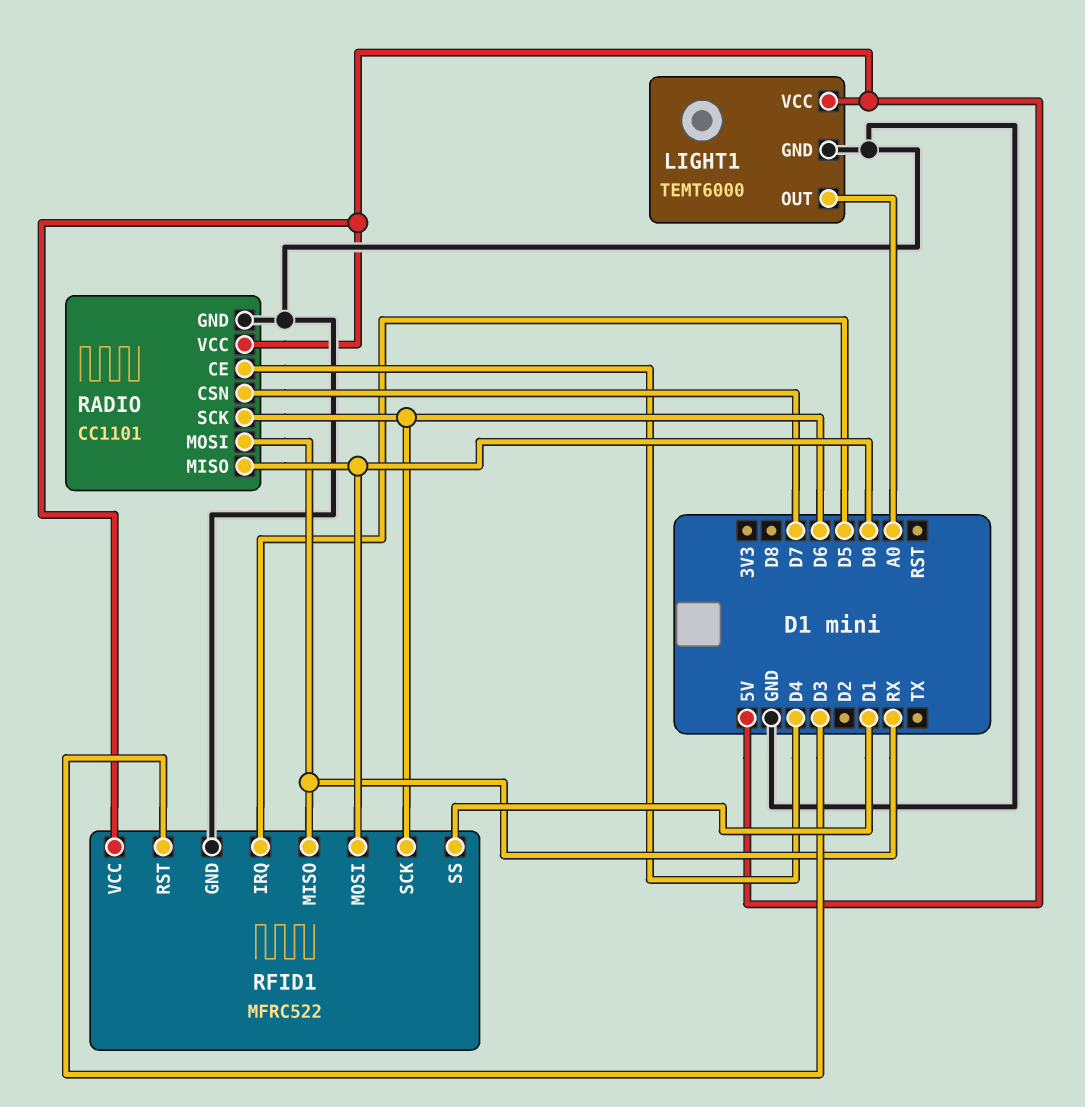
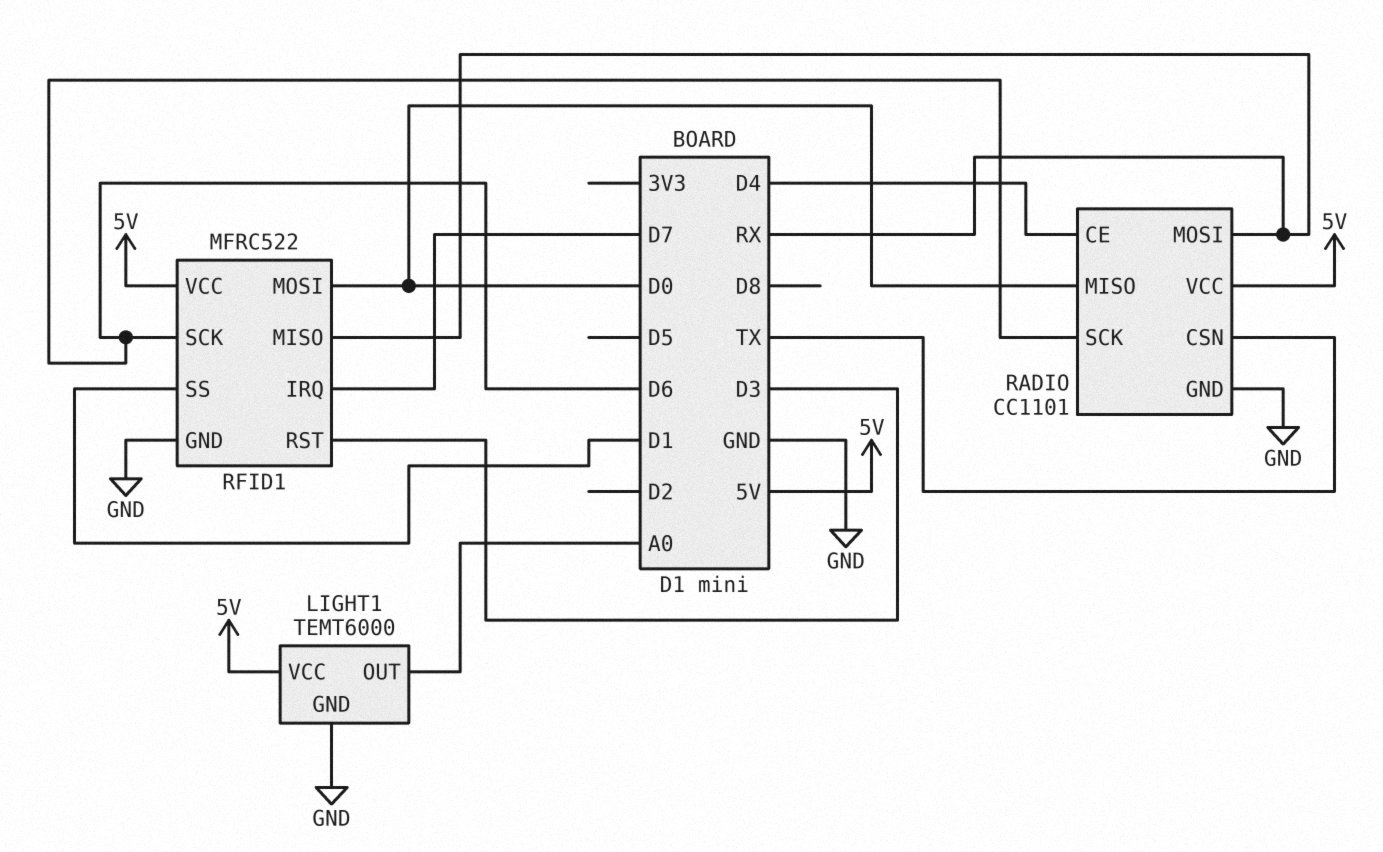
RADIO pin CSN: D7 -> TX
RFID1 pin IRQ: D5 -> D7

